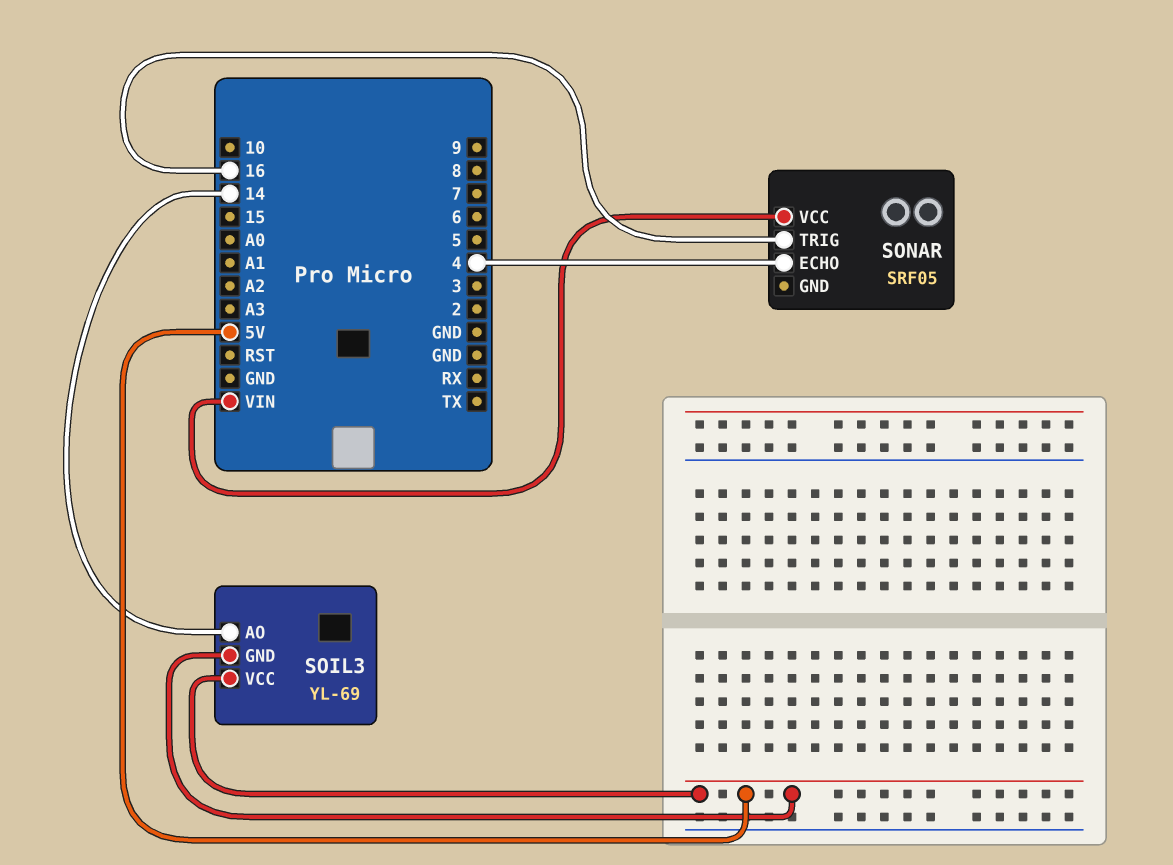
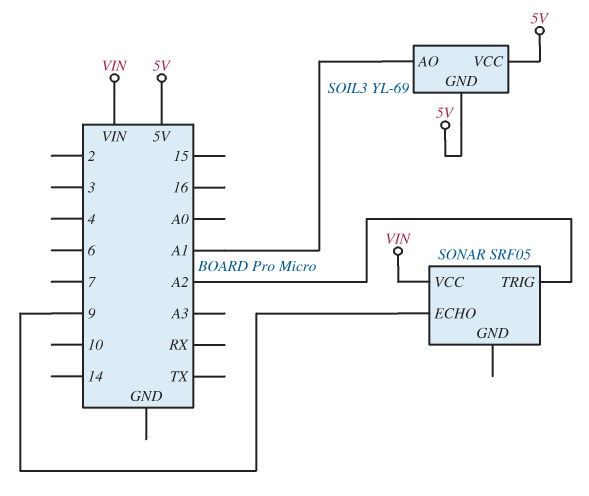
SOIL3 pin AO: 14 -> A1
SONAR pin ECHO: 4 -> 9
SONAR pin TRIG: 16 -> A2

